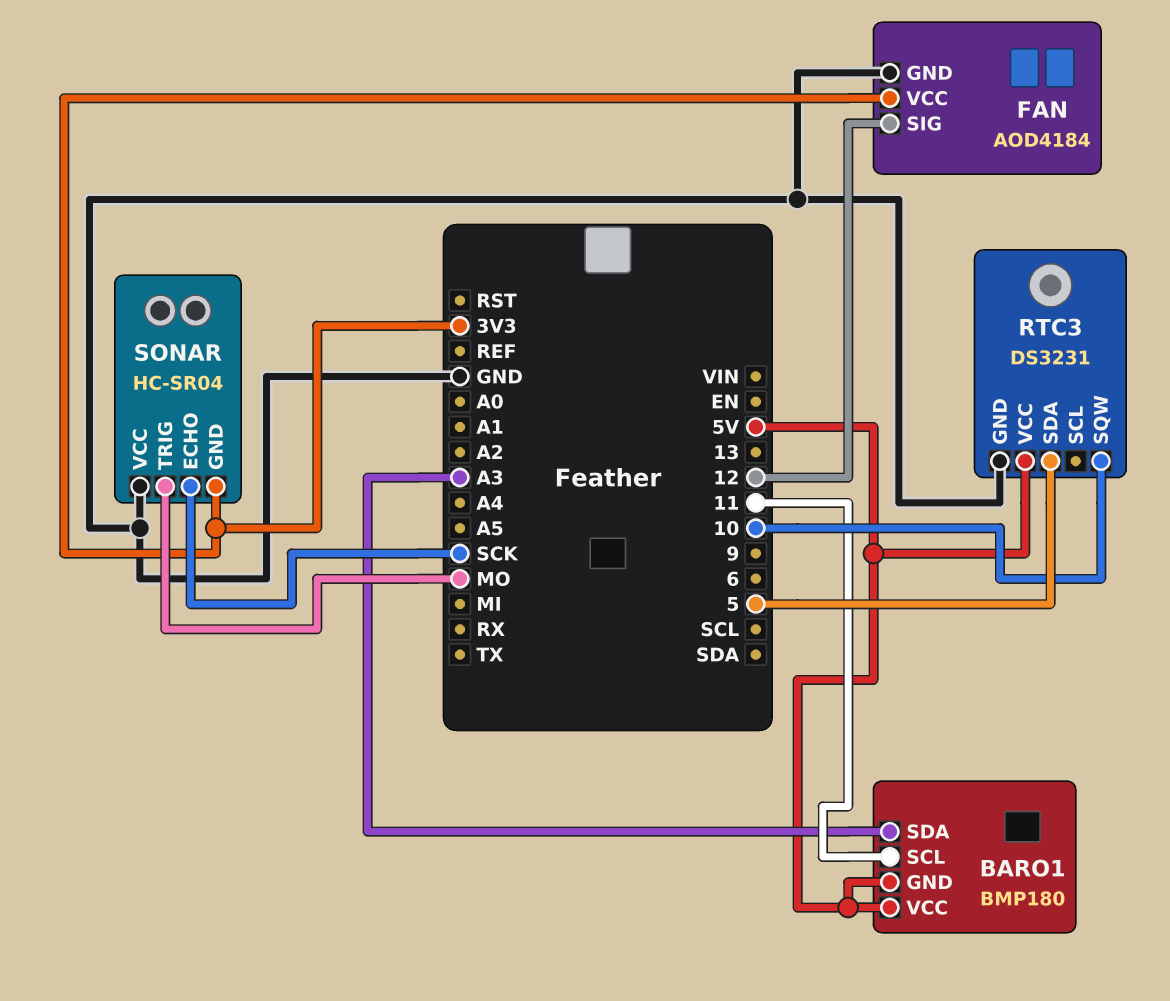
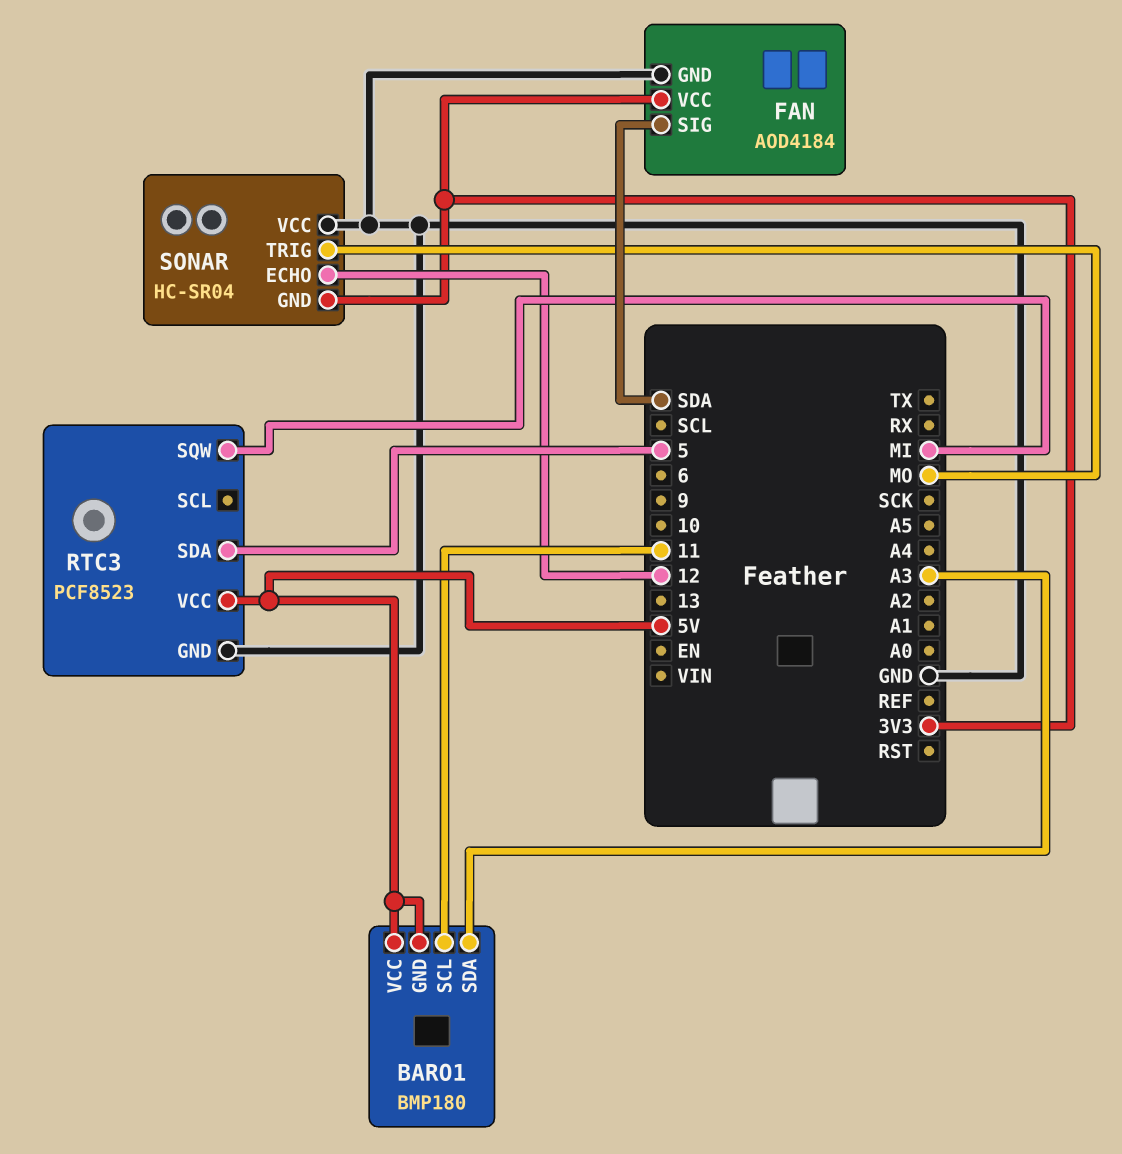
FAN pin SIG: 12 -> SDA
RTC3: DS3231 -> PCF8523
RTC3 pin SQW: 10 -> MI
SONAR pin ECHO: SCK -> 12

